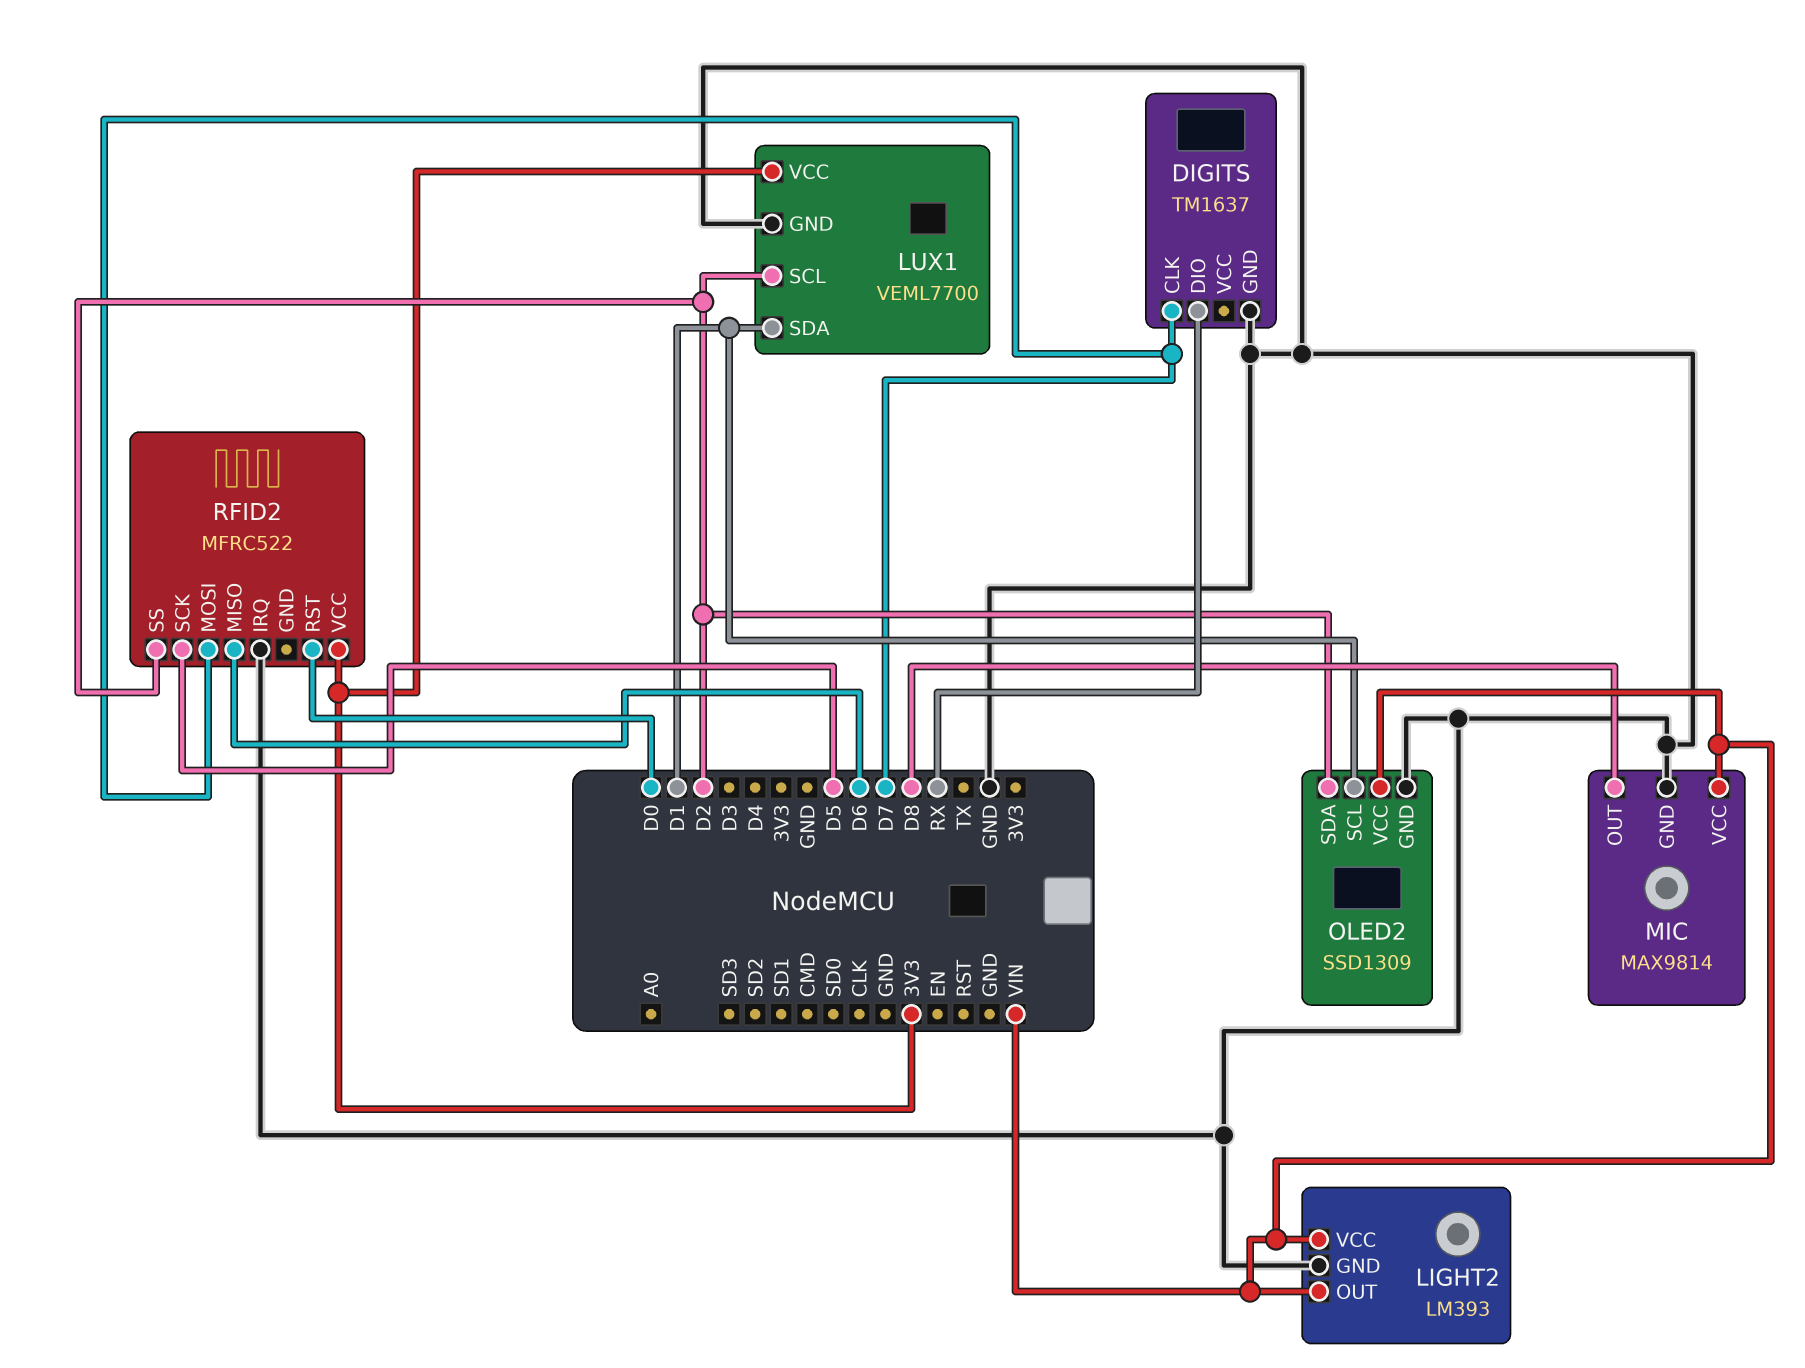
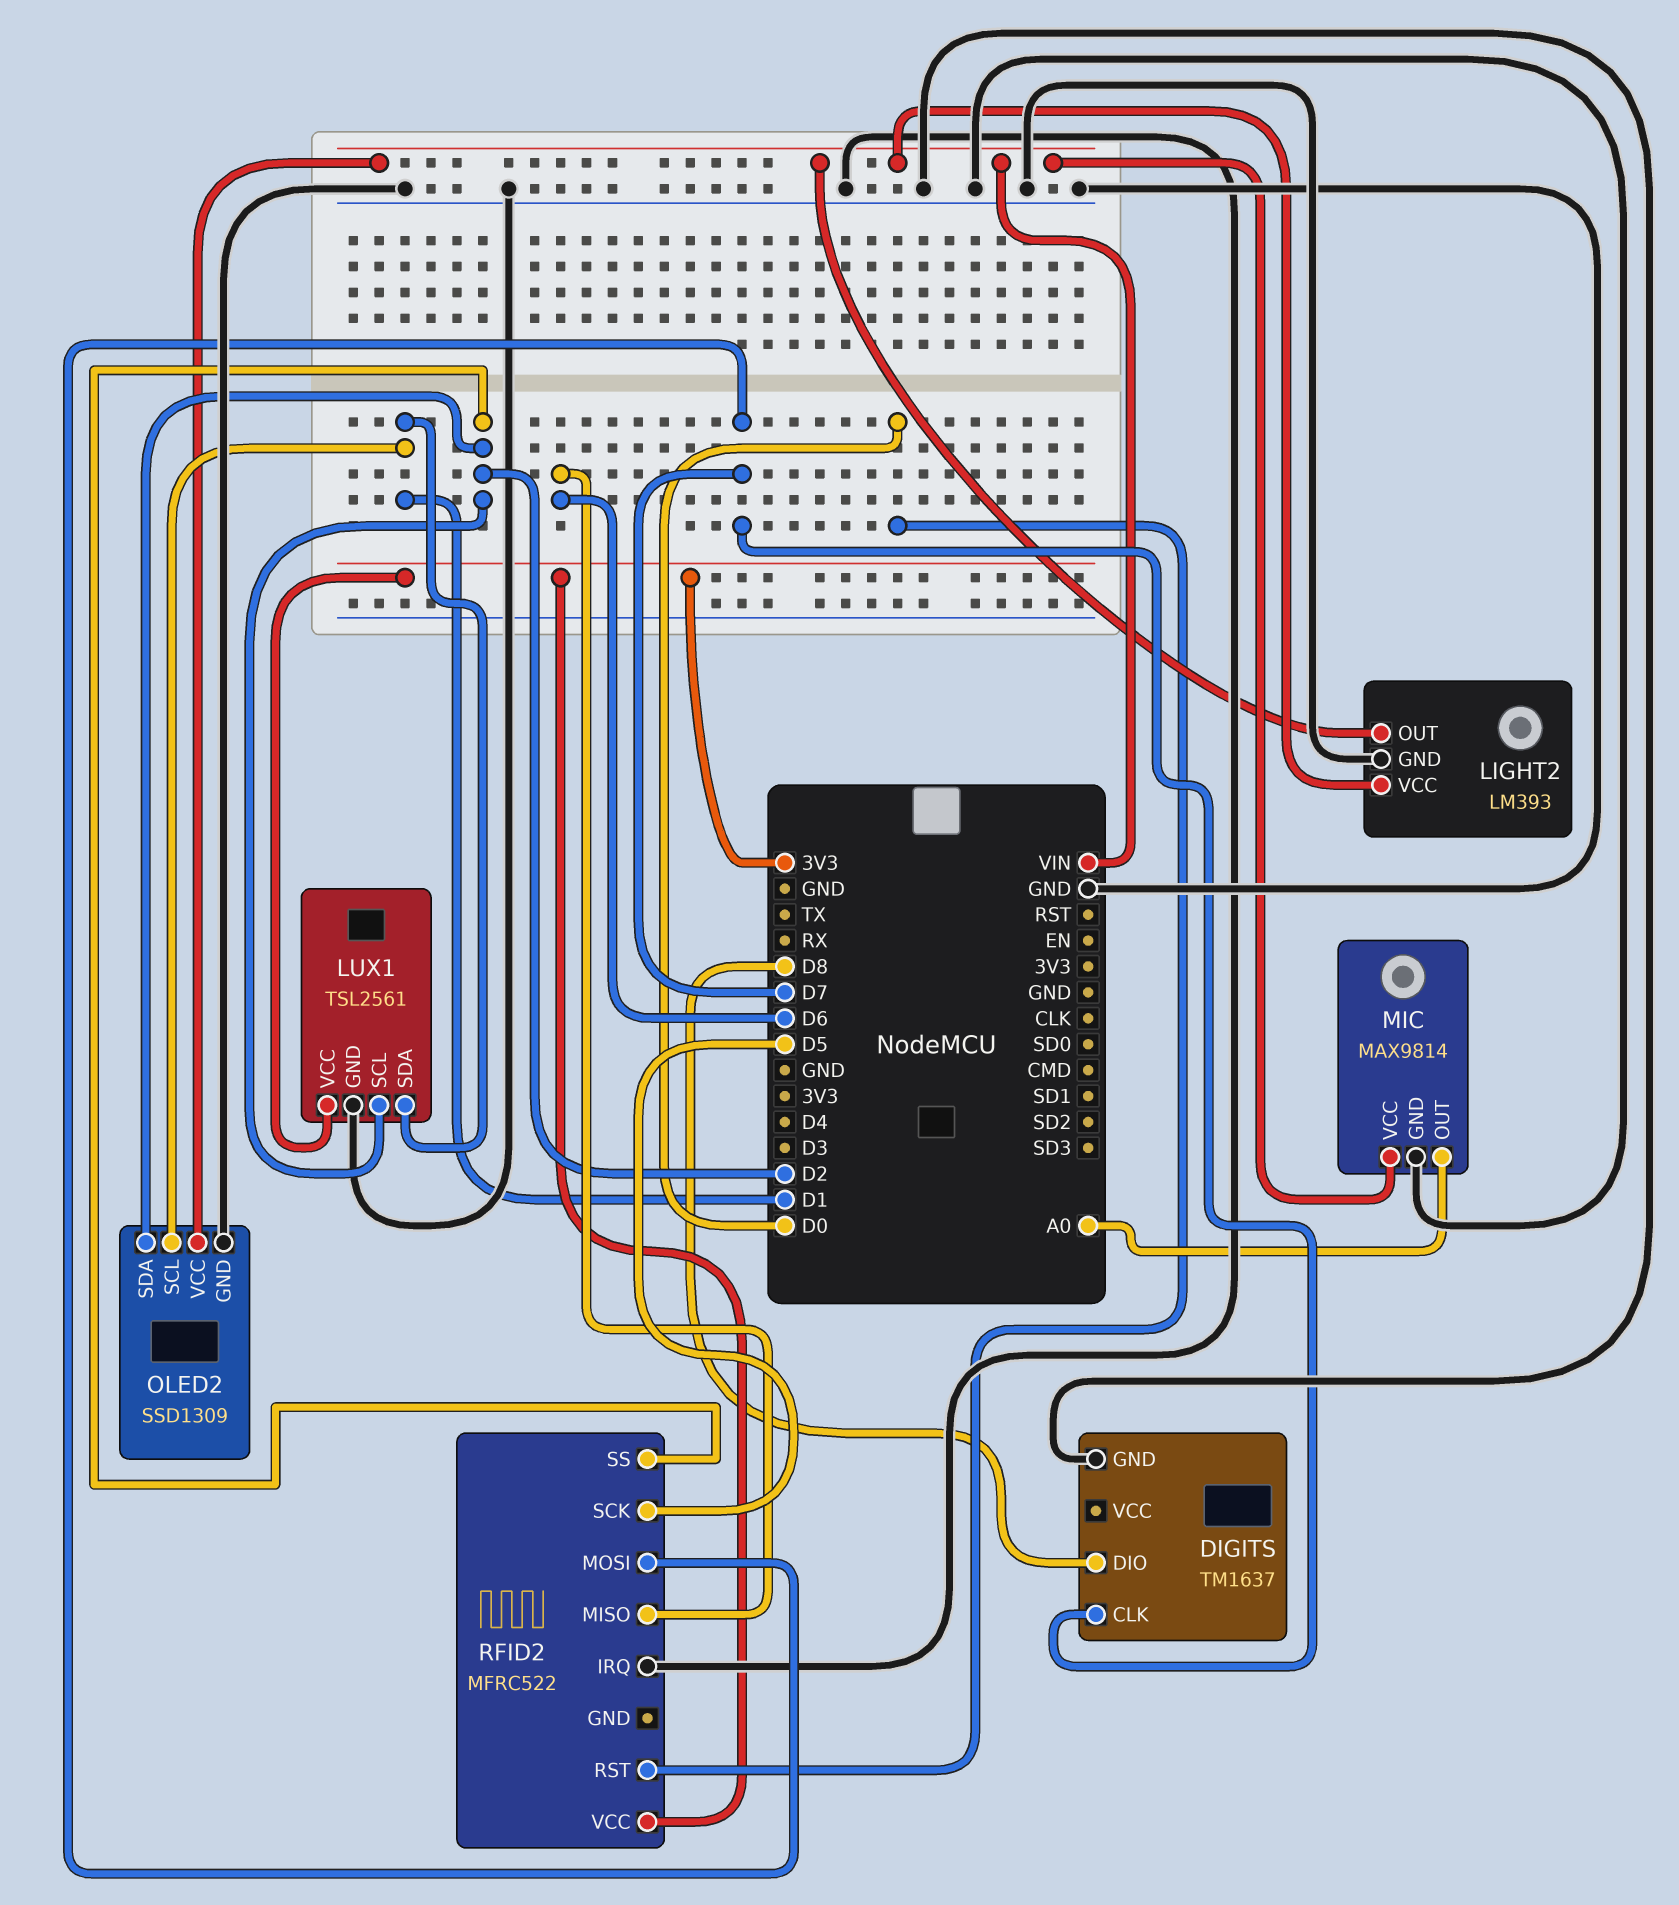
DIGITS pin DIO: RX -> D8
LUX1: VEML7700 -> TSL2561
MIC pin OUT: D8 -> A0

